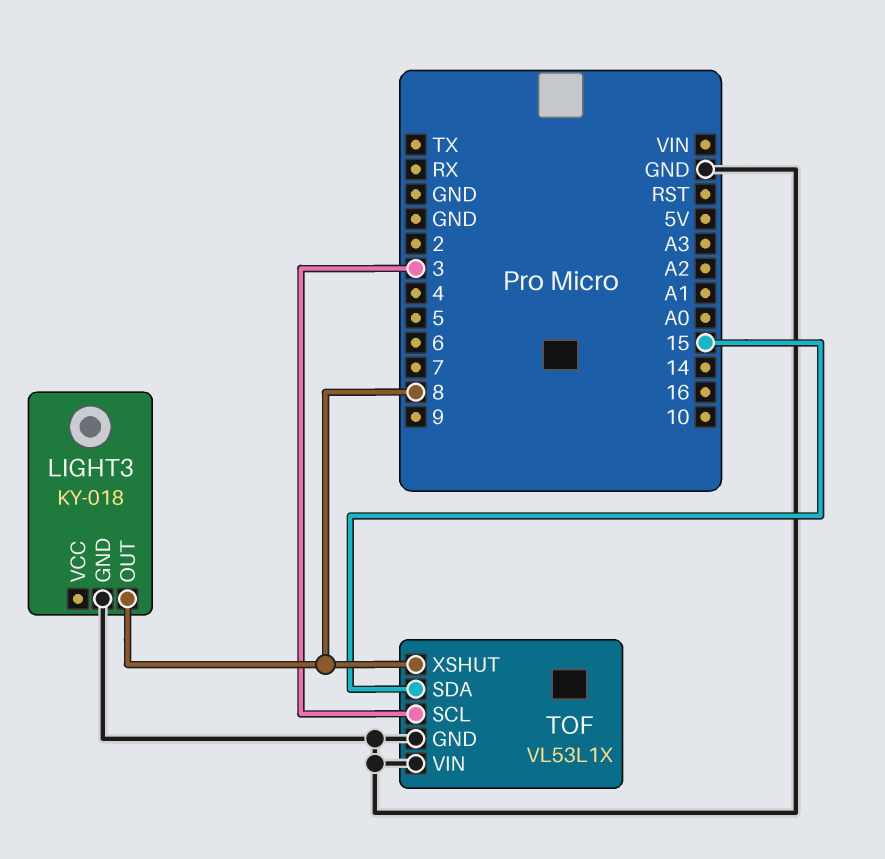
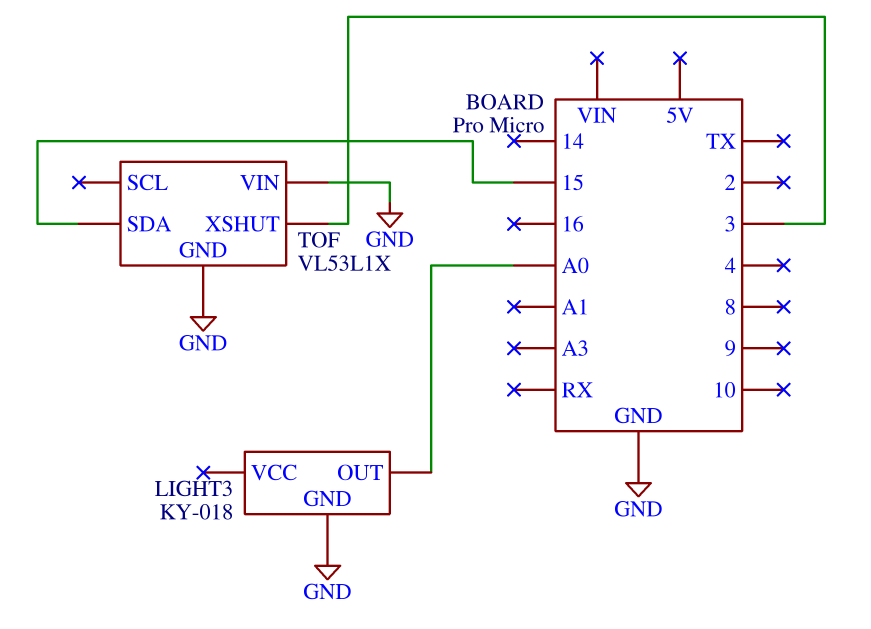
LIGHT3 pin OUT: 8 -> A0
TOF pin SCL: 3 -> none
TOF pin XSHUT: 8 -> 3

